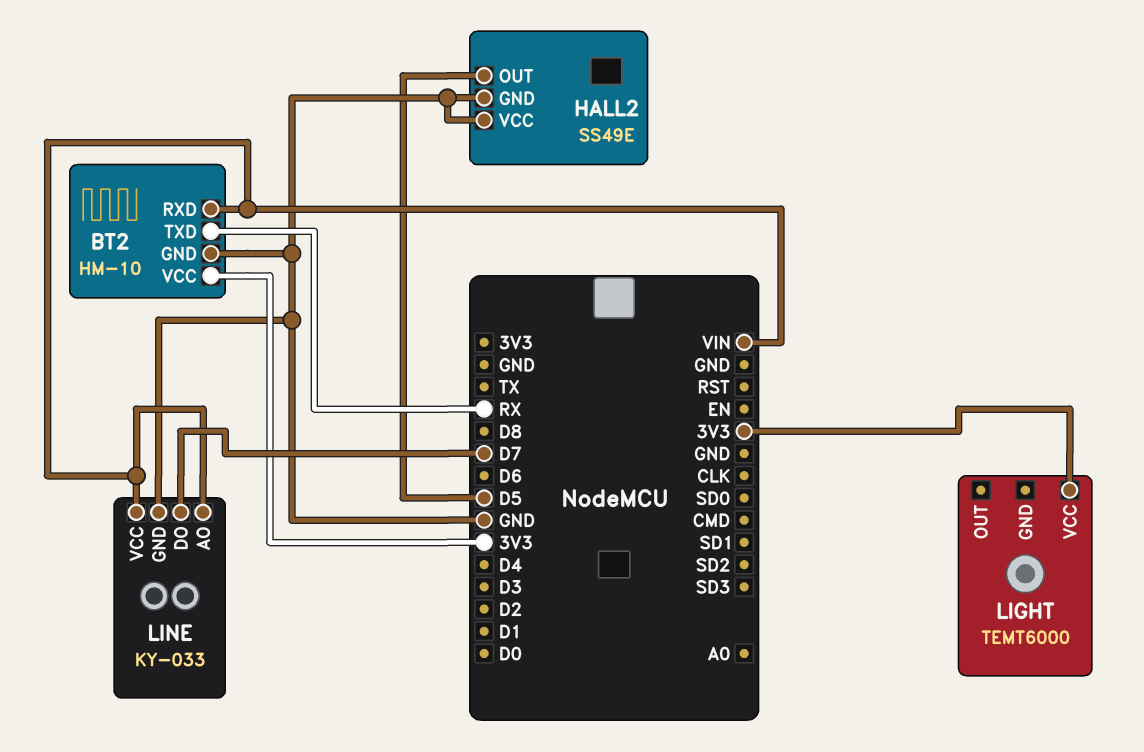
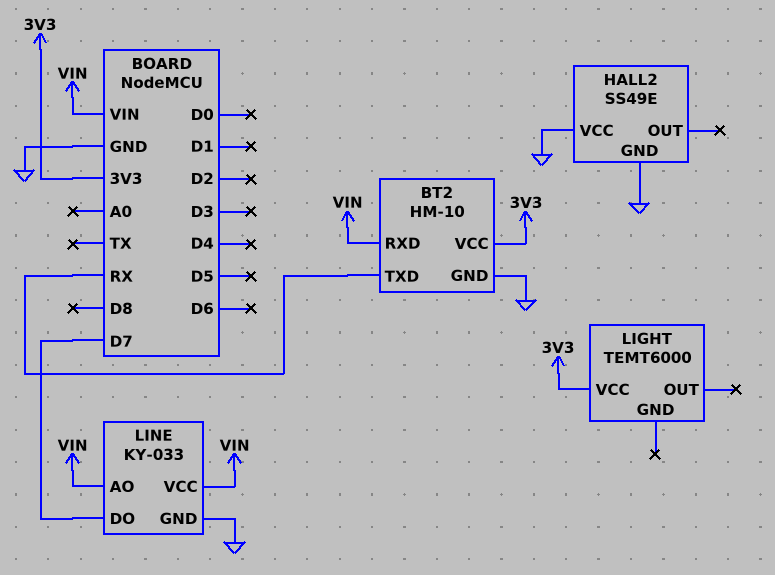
HALL2 pin OUT: D5 -> none

